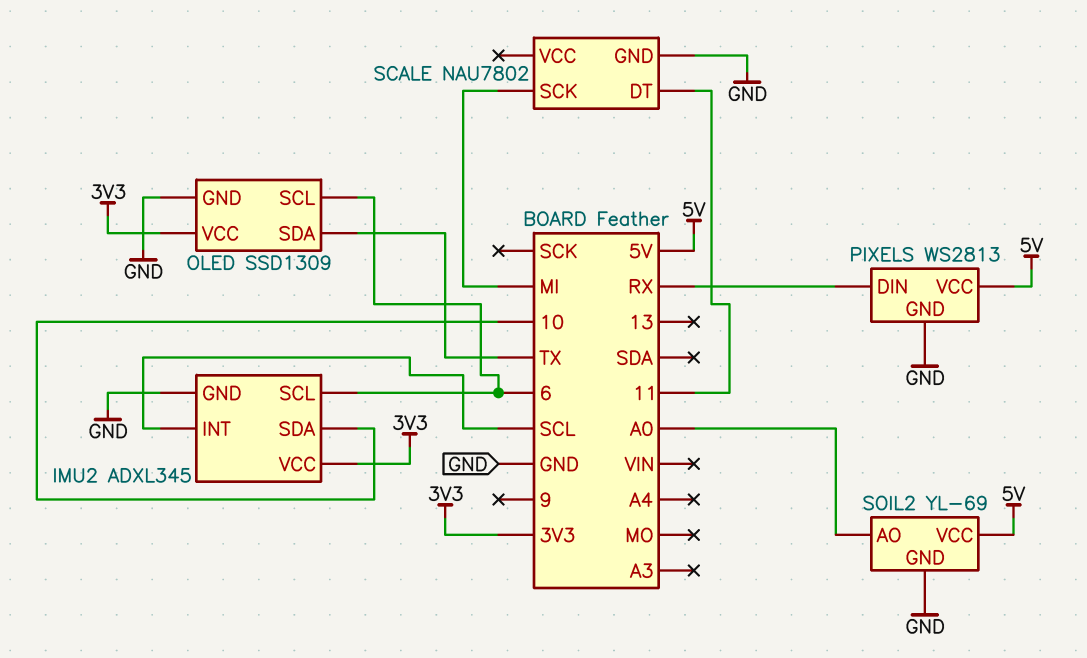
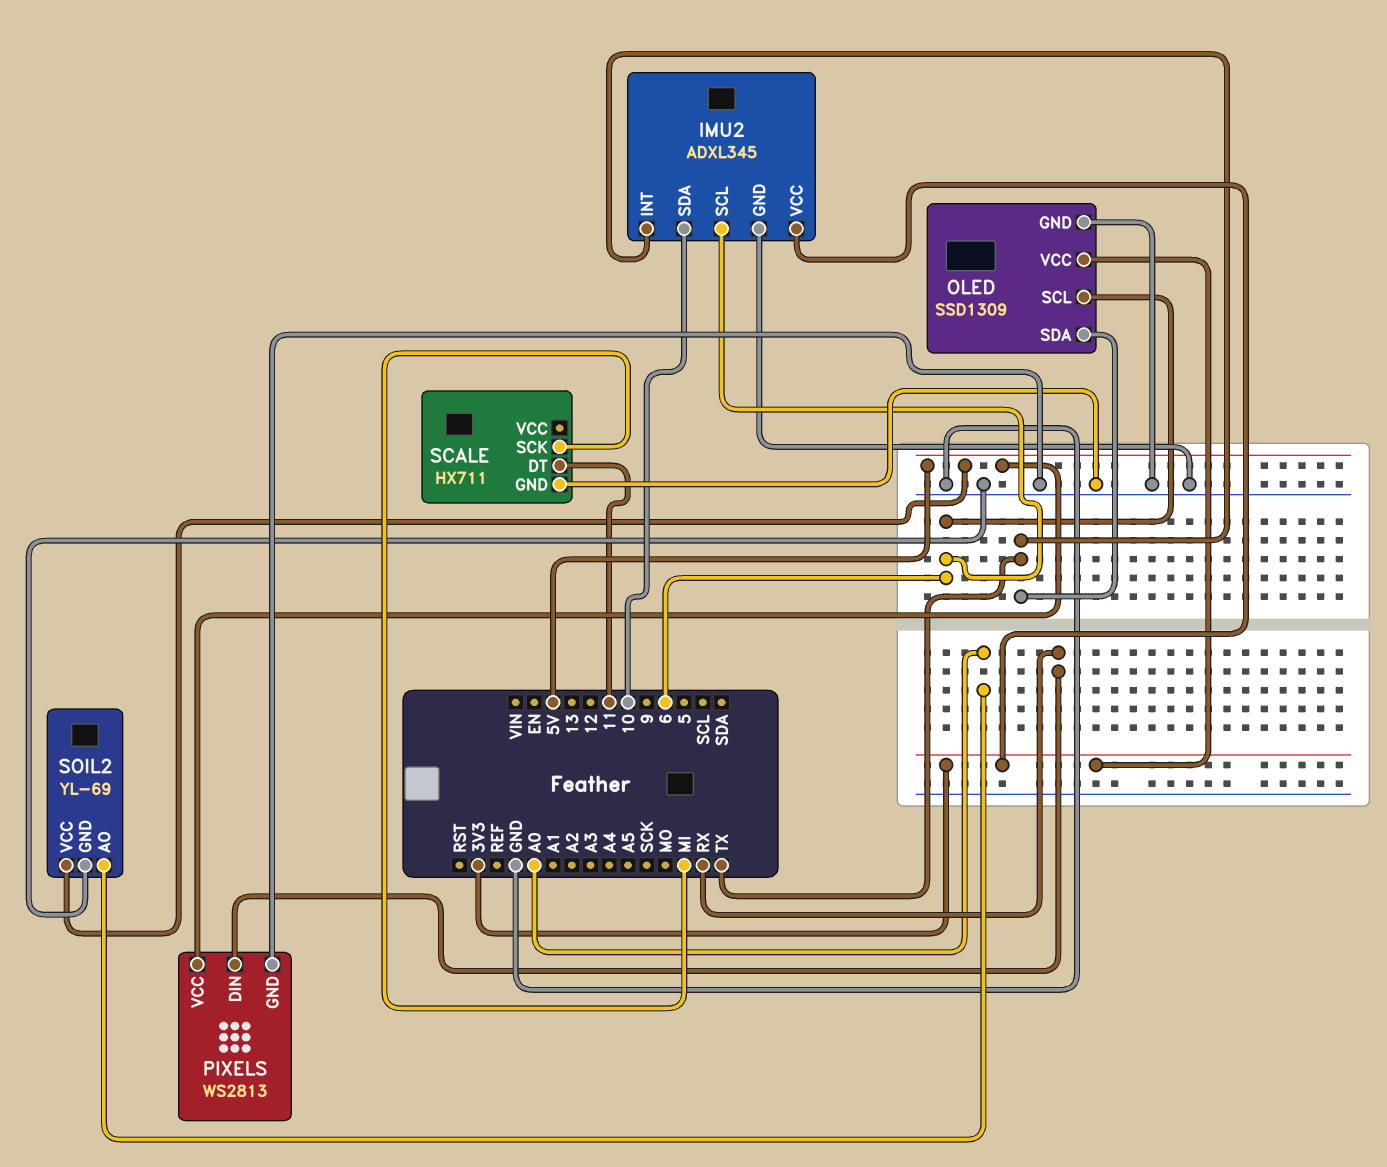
IMU2 pin INT: SCL -> TX
SCALE: NAU7802 -> HX711

